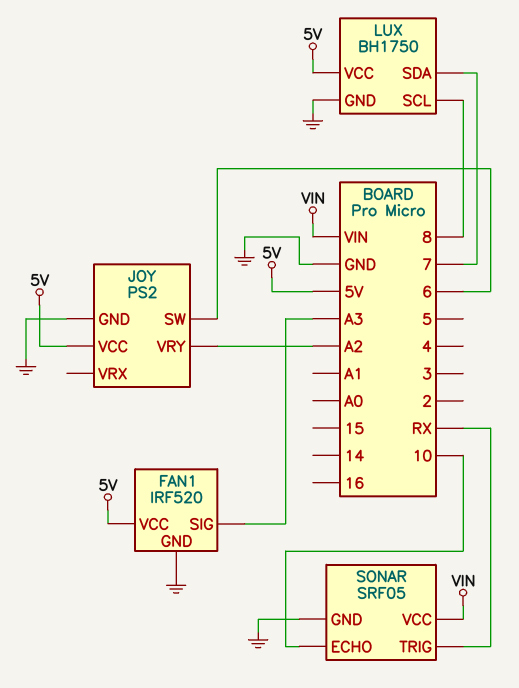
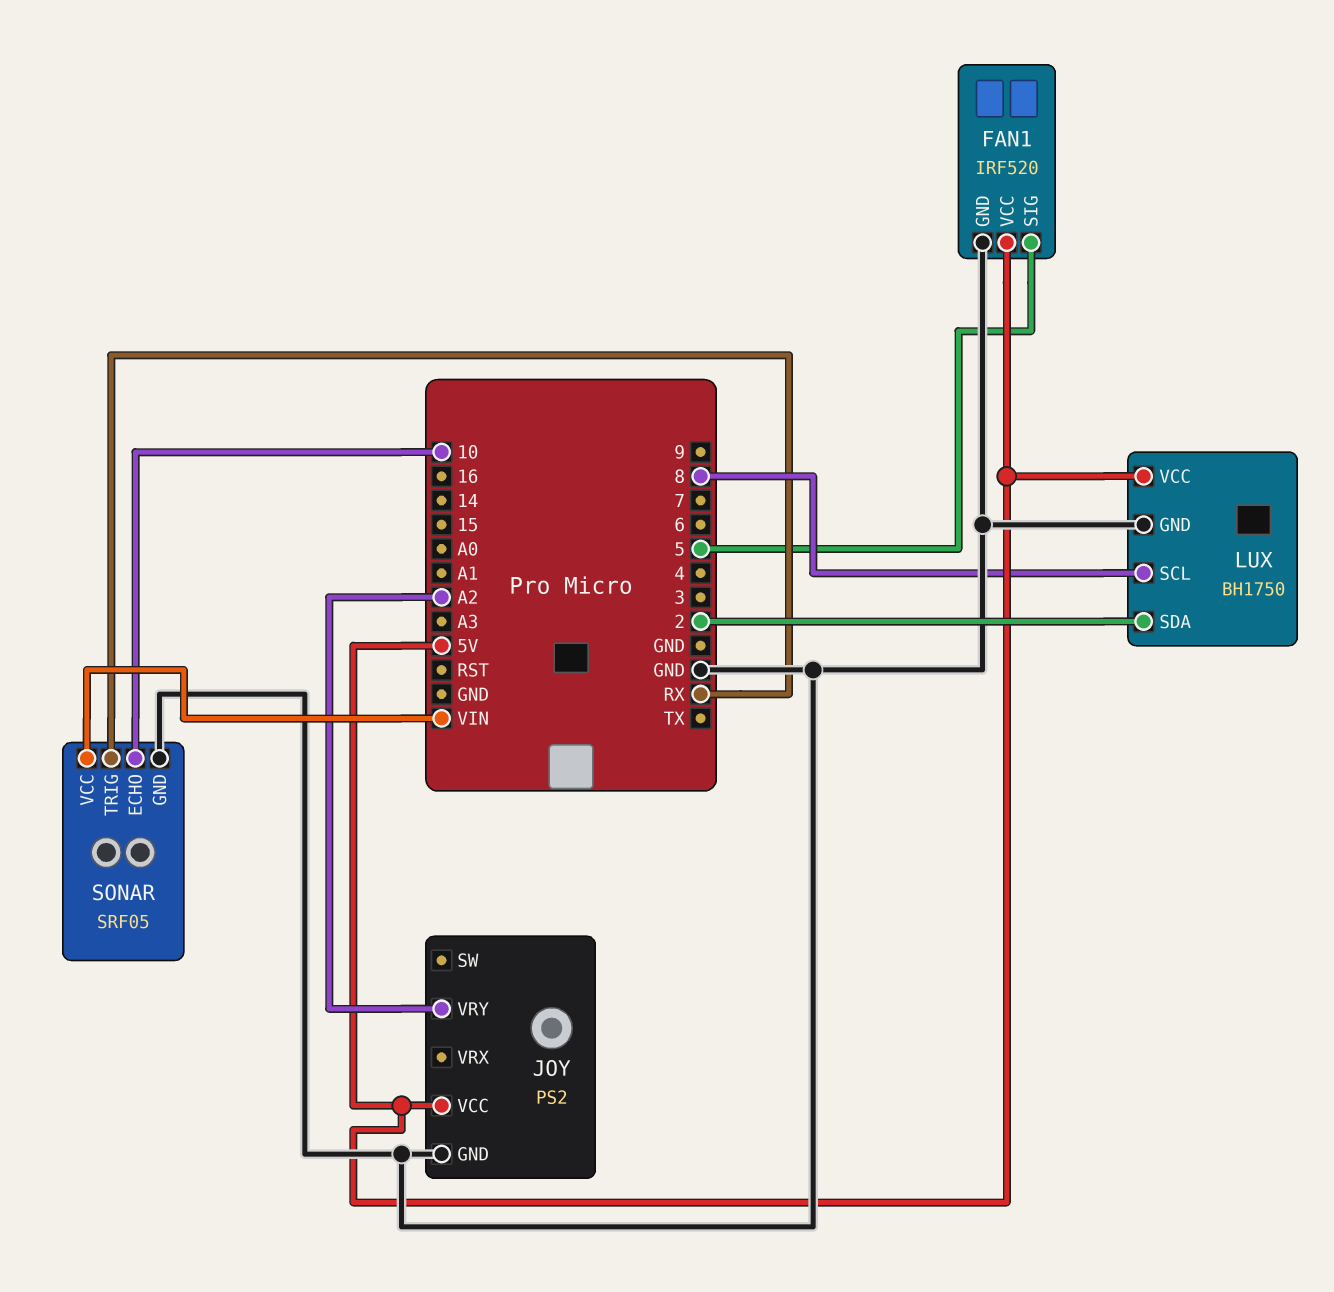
FAN1 pin SIG: A3 -> 5
JOY pin SW: 6 -> none
LUX pin SDA: 7 -> 2

